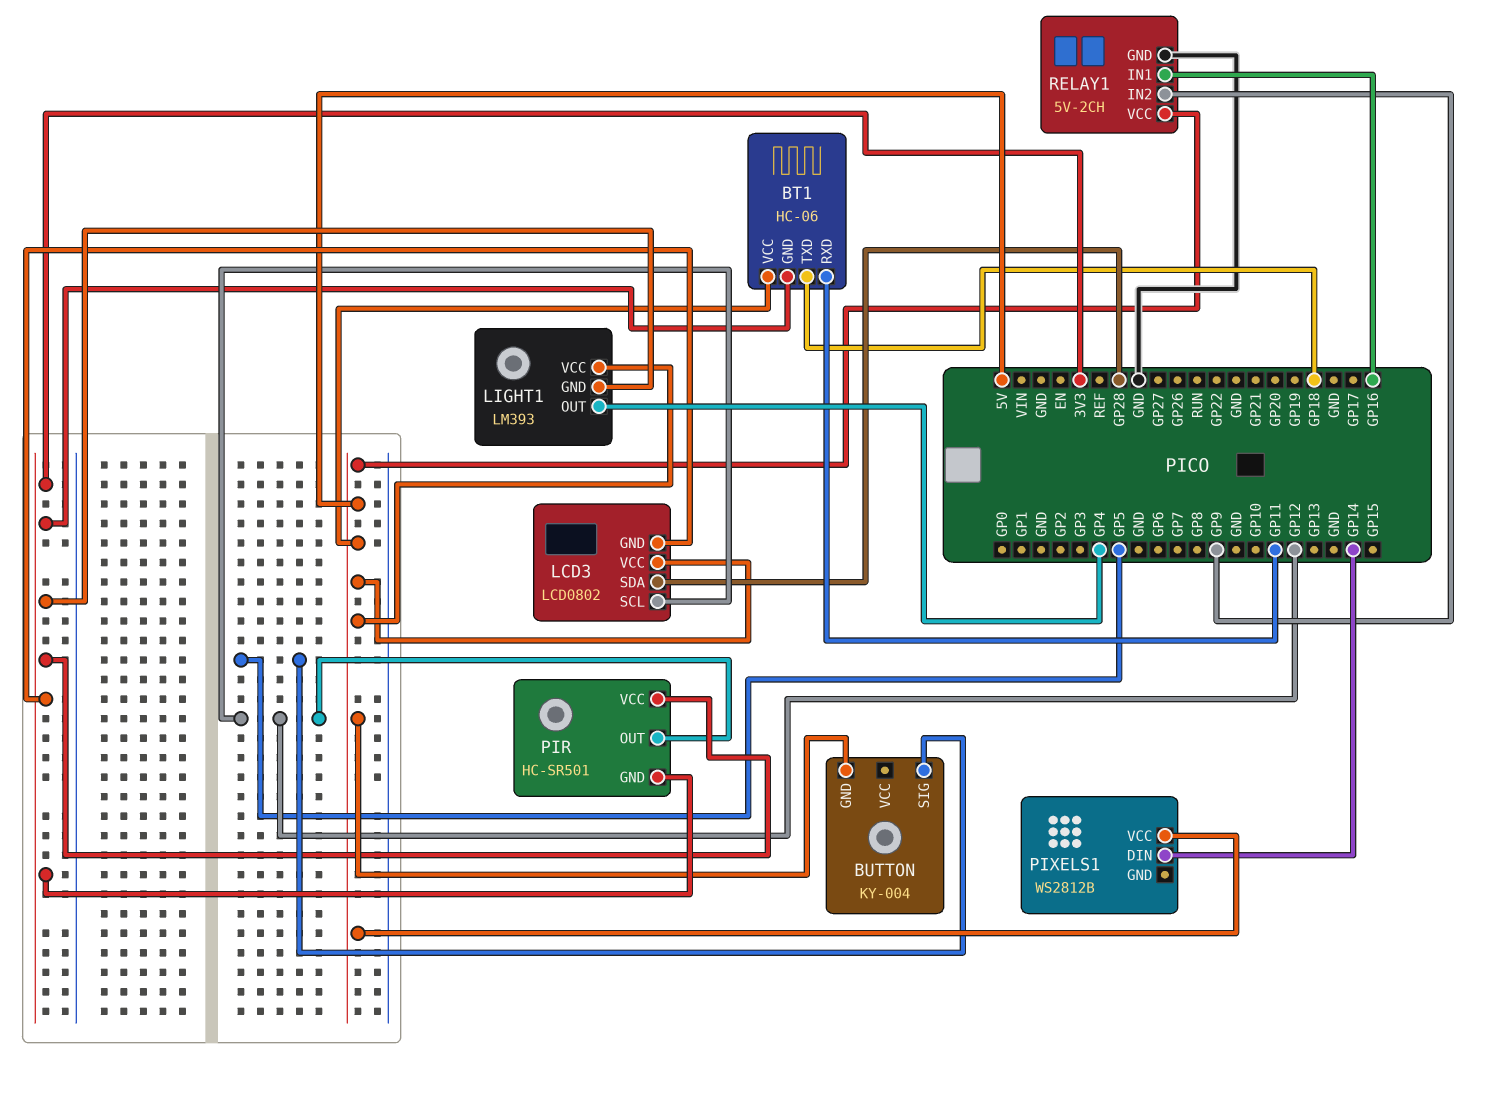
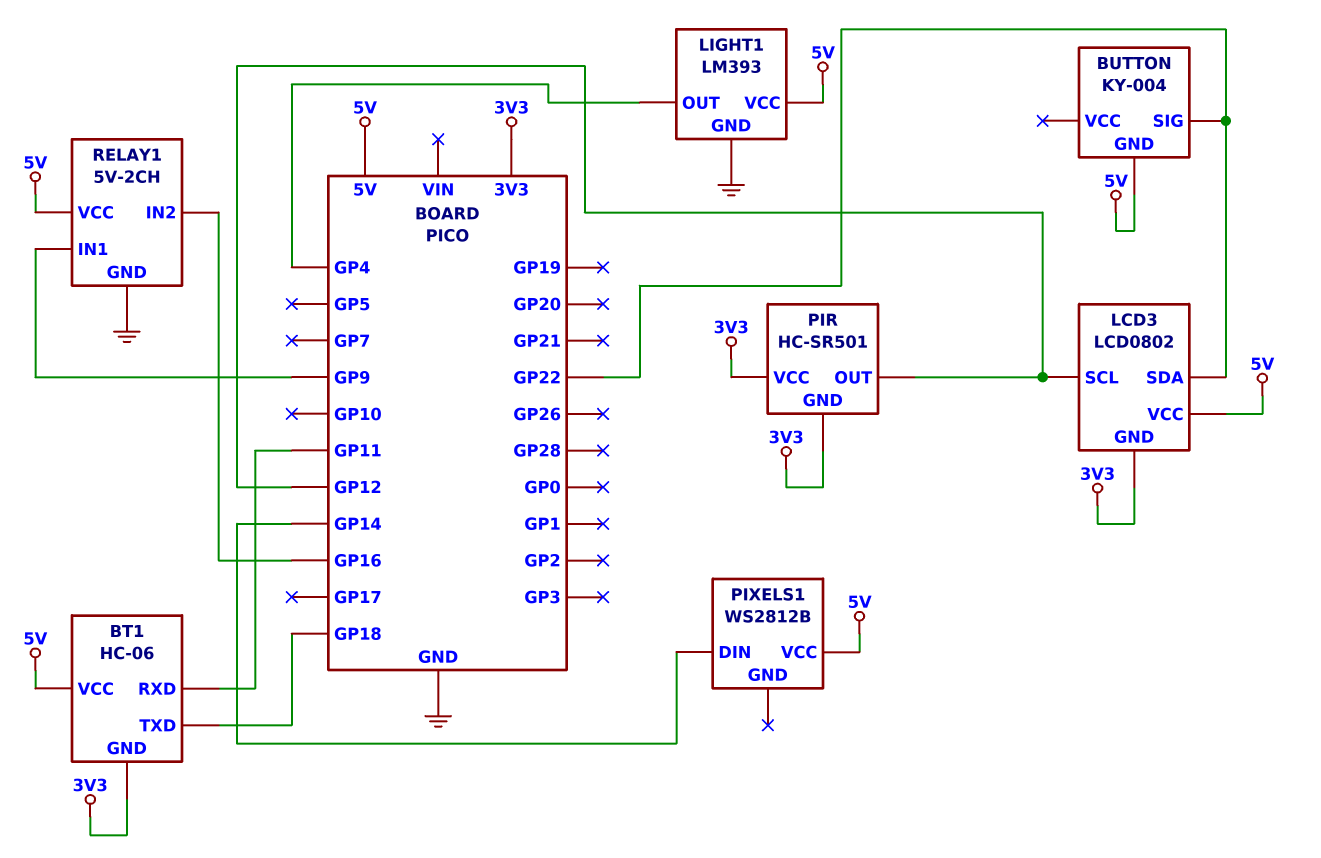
BUTTON pin SIG: GP5 -> GP22
LCD3 pin SDA: GP28 -> GP22
LIGHT1 pin GND: 3V3 -> GND
RELAY1 pin IN1: GP16 -> GP9
RELAY1 pin IN2: GP9 -> GP16

